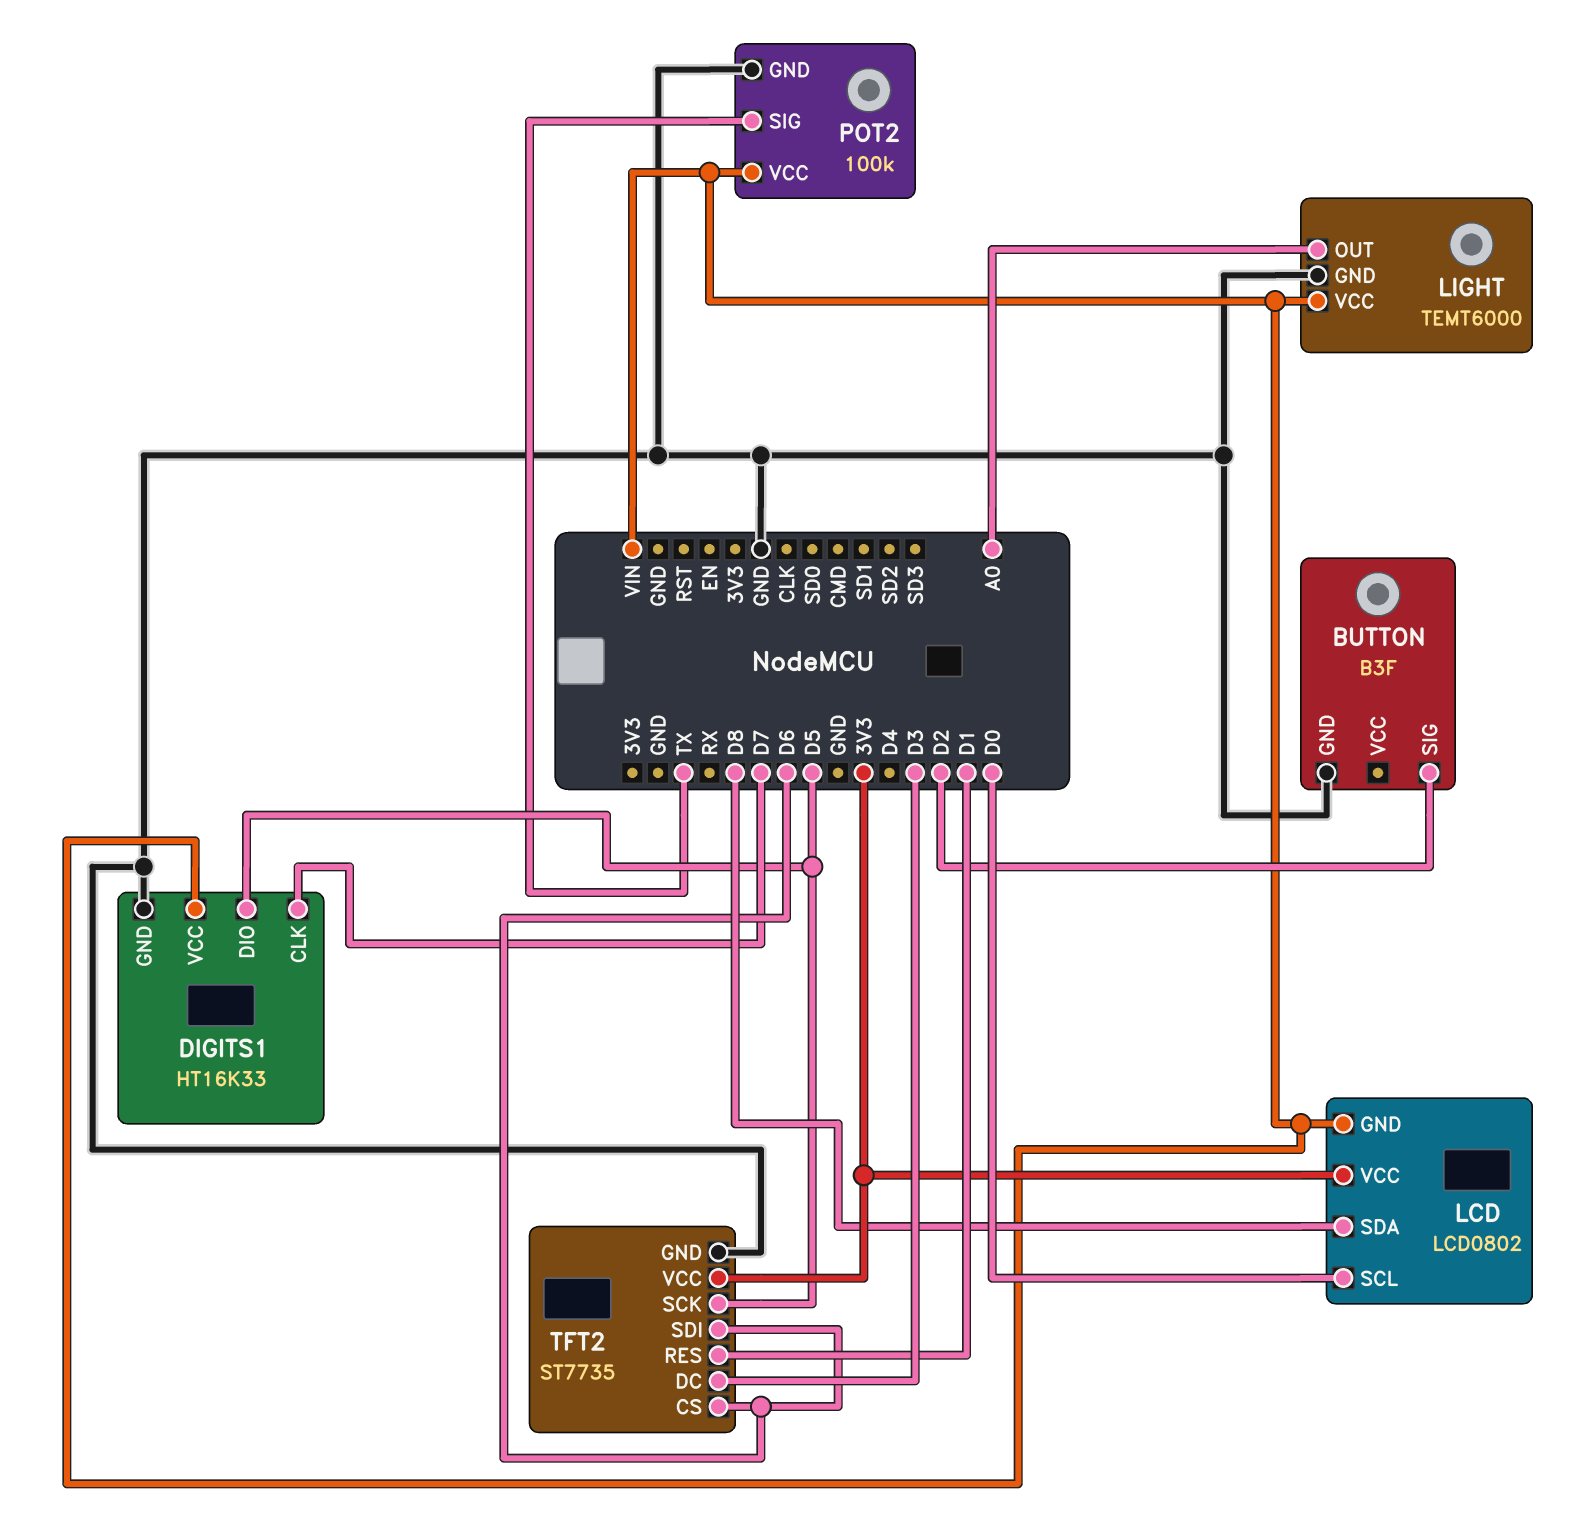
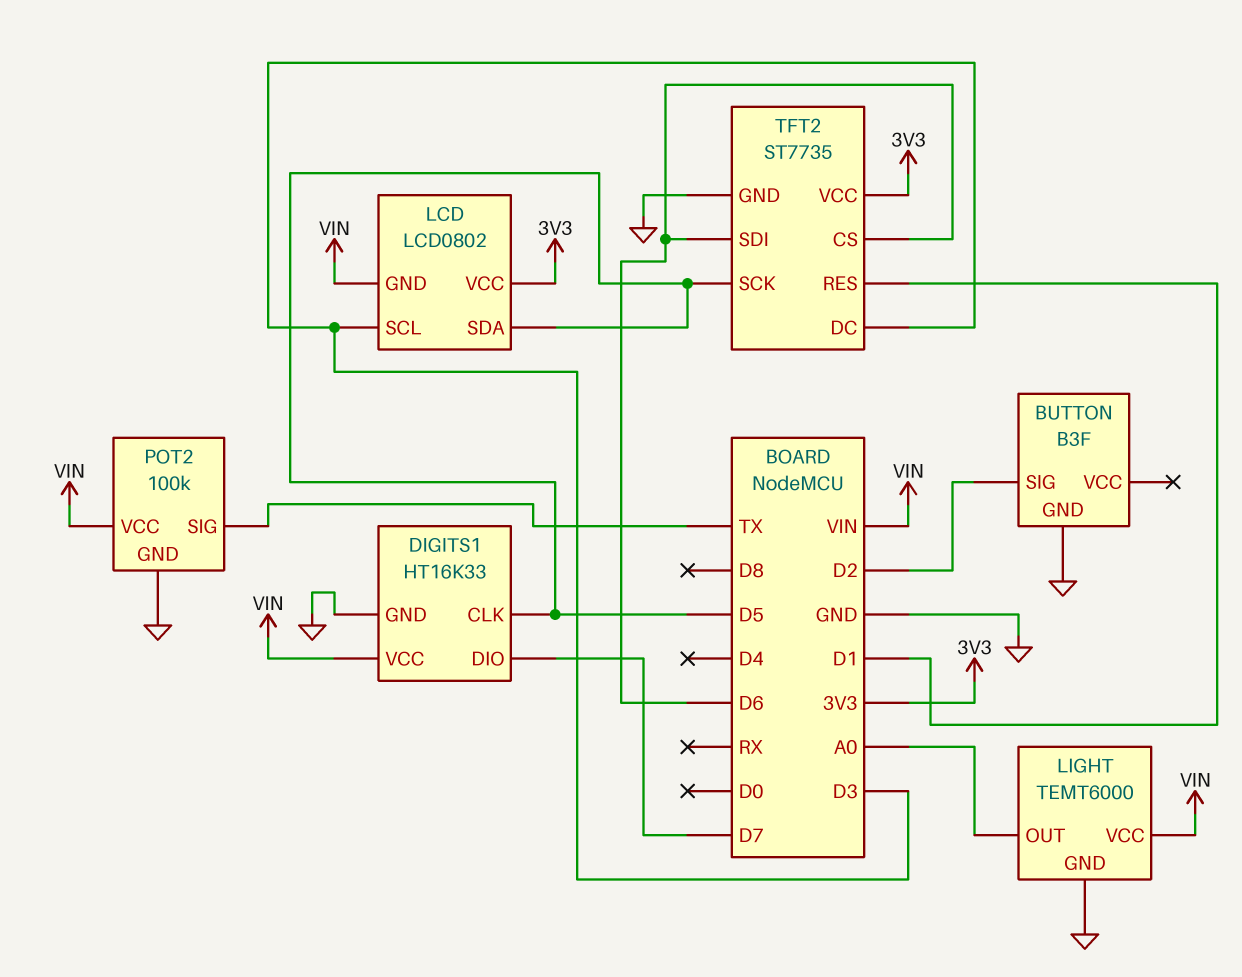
DIGITS1 pin CLK: D7 -> D5
DIGITS1 pin DIO: D5 -> D7
LCD pin SCL: D0 -> D3
LCD pin SDA: D8 -> D5

